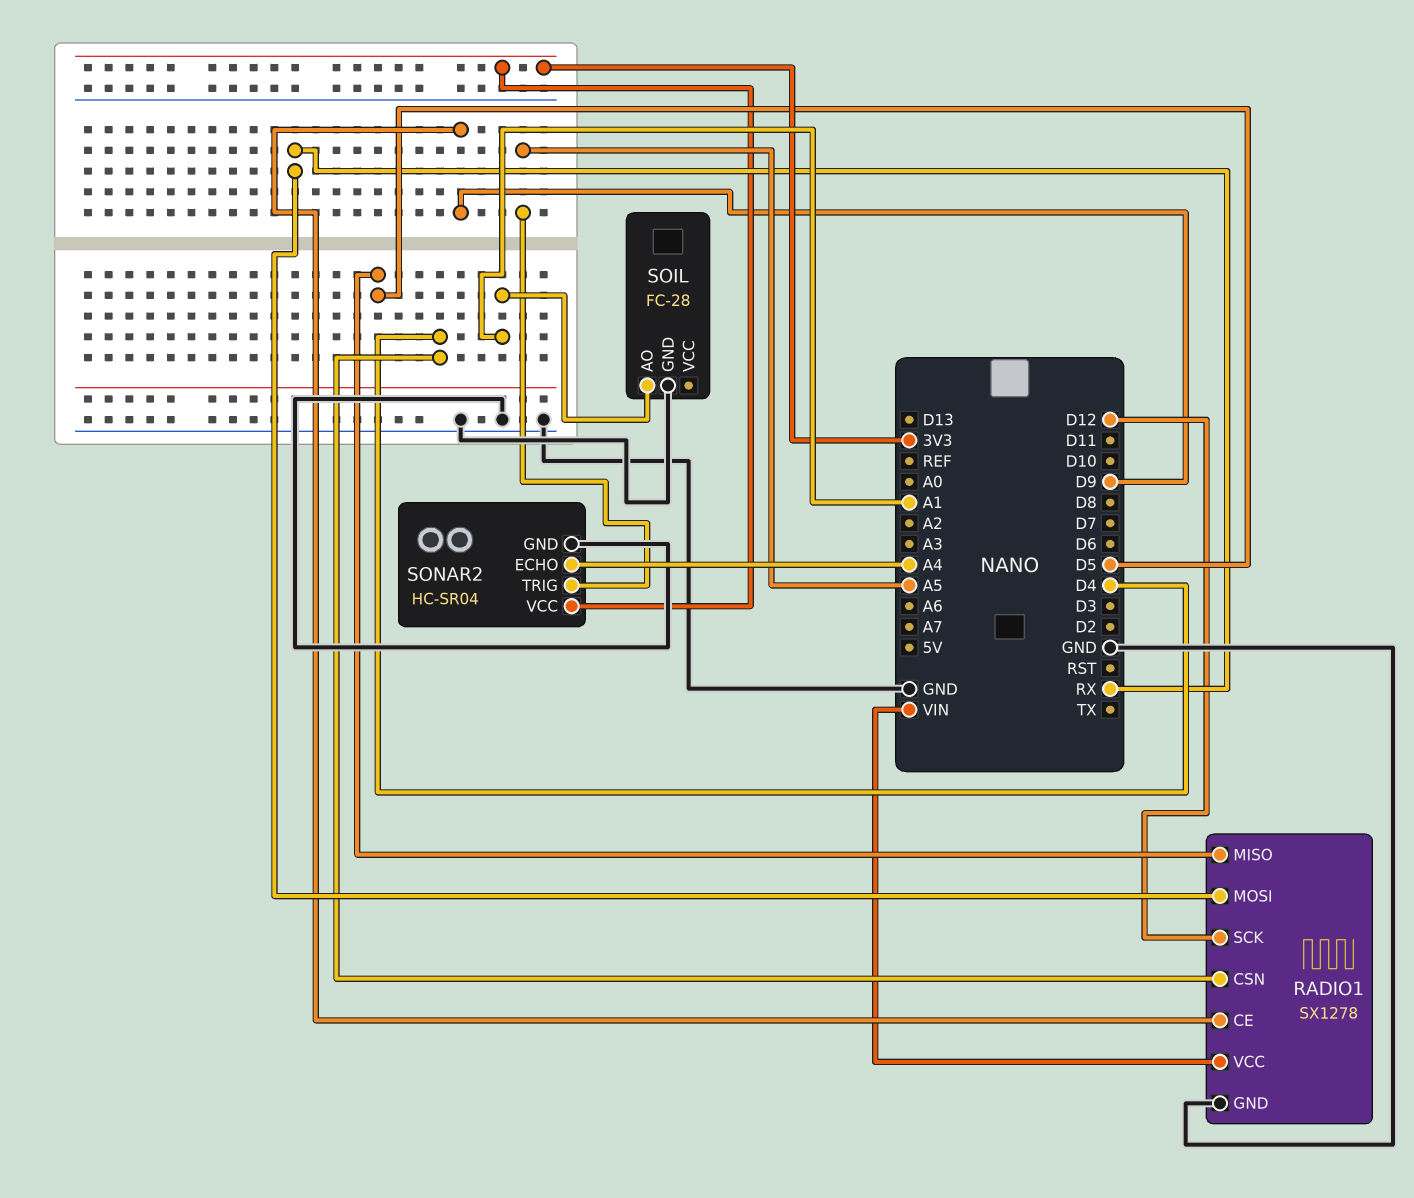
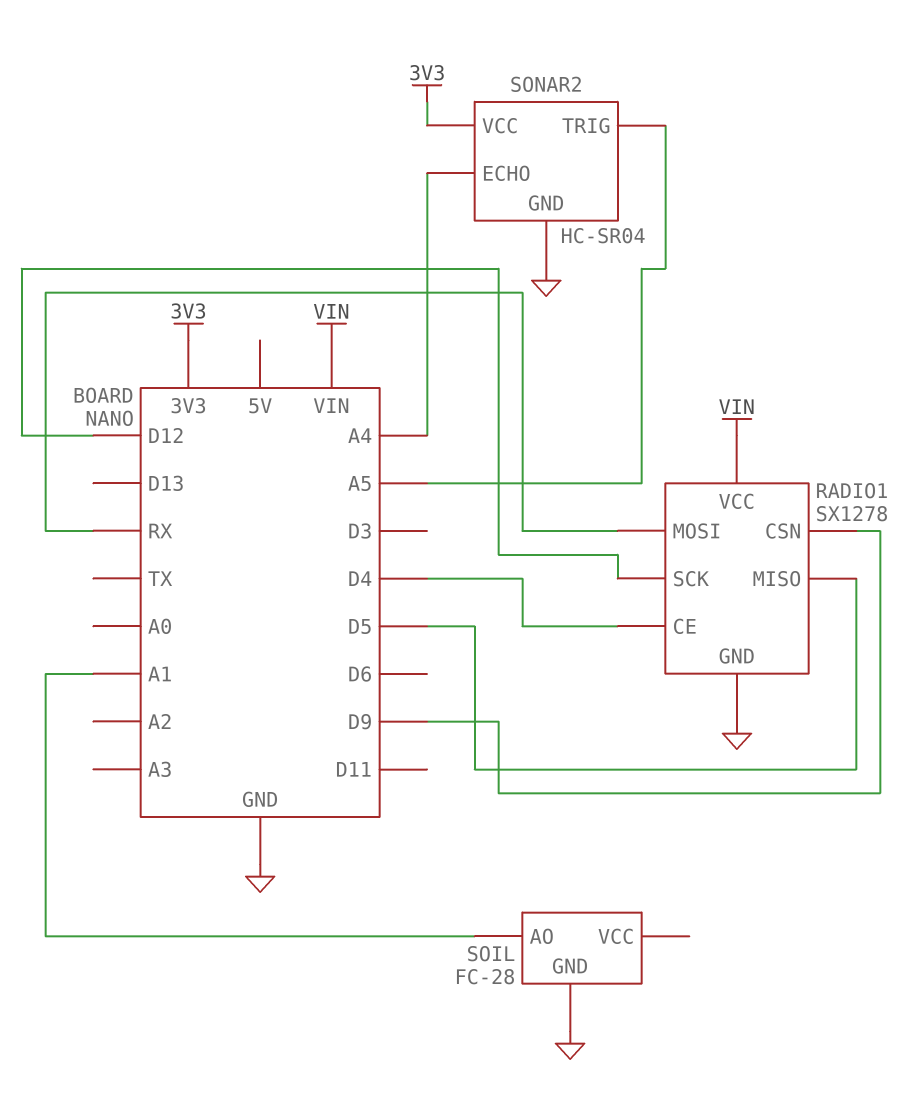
RADIO1 pin CE: D9 -> D4
RADIO1 pin CSN: D4 -> D9

